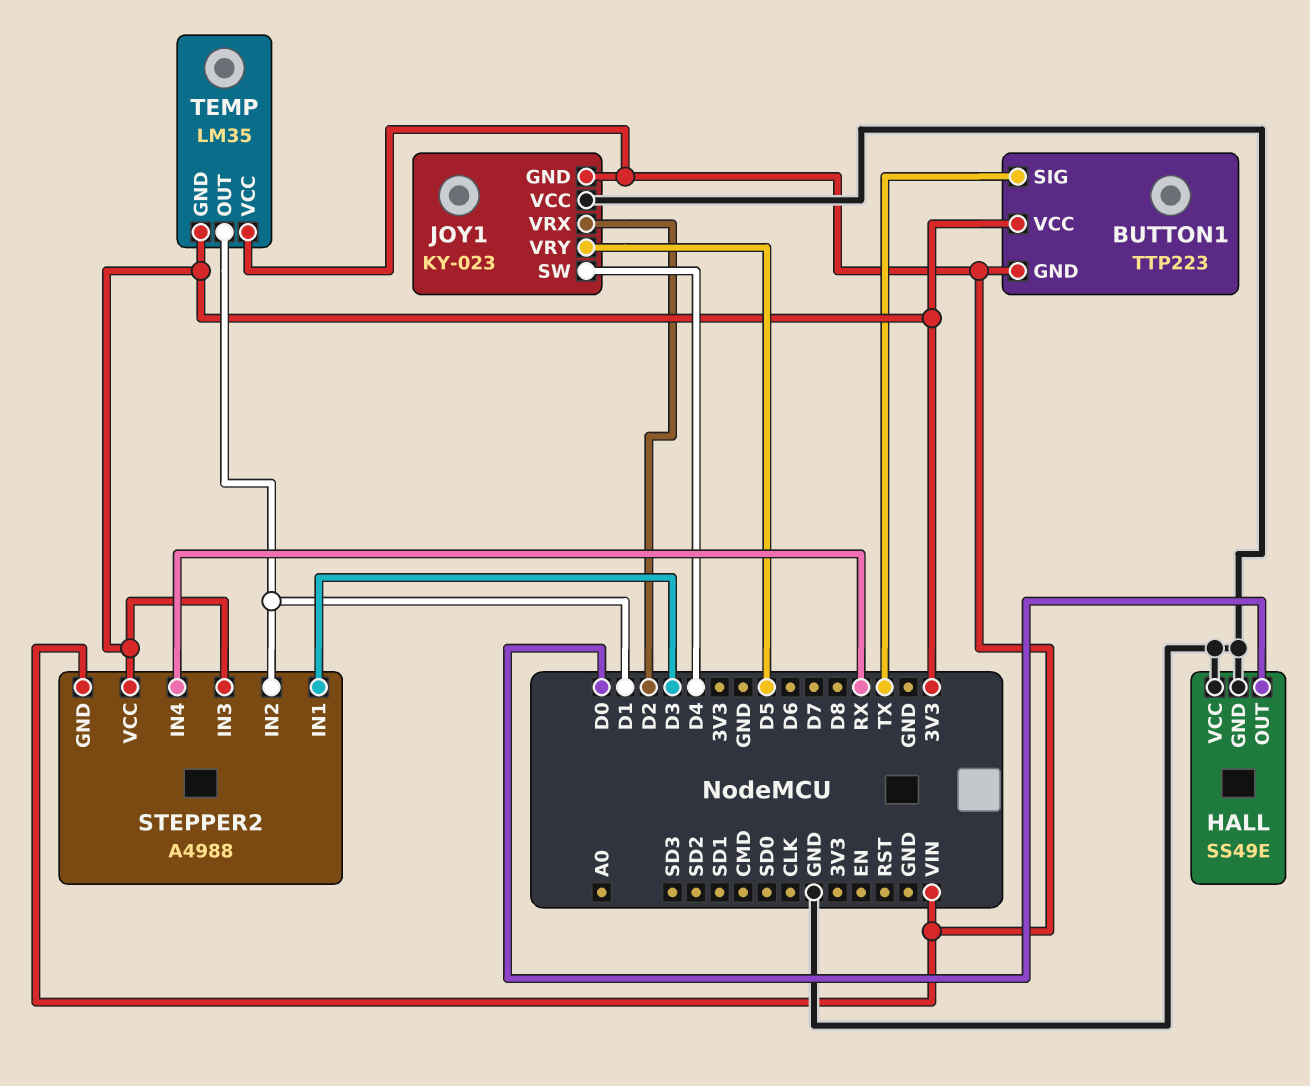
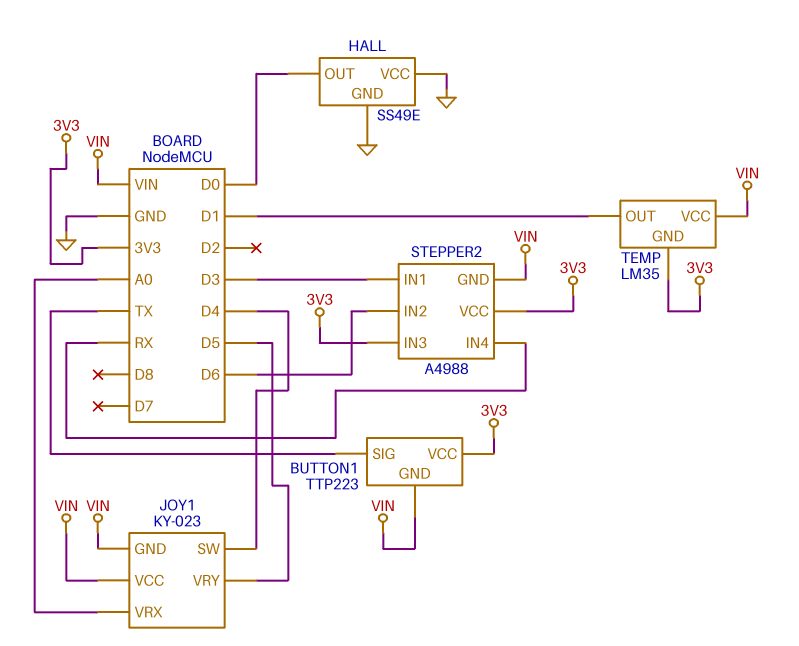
JOY1 pin VCC: GND -> VIN
JOY1 pin VRX: D2 -> A0
STEPPER2 pin IN2: D1 -> D6

